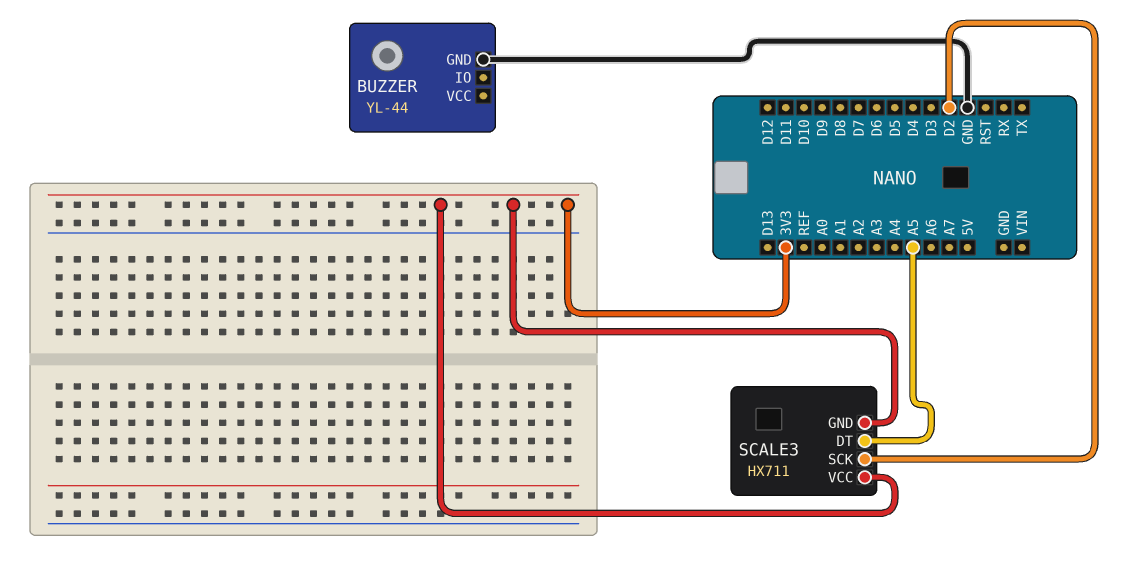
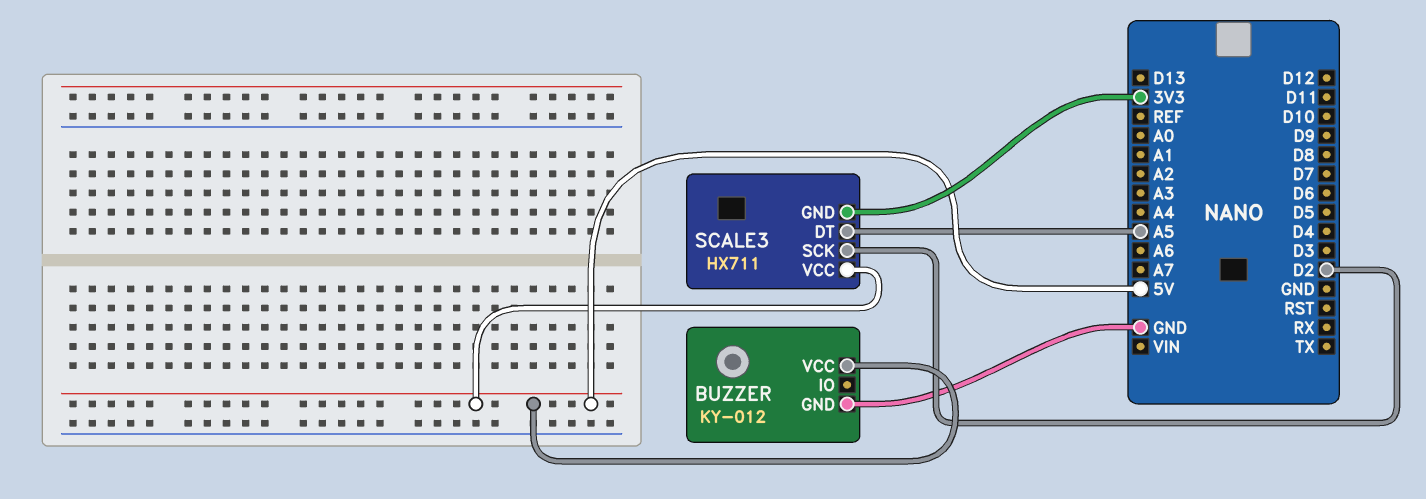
BUZZER: YL-44 -> KY-012
BUZZER pin VCC: none -> 5V
SCALE3 pin VCC: 3V3 -> 5V

